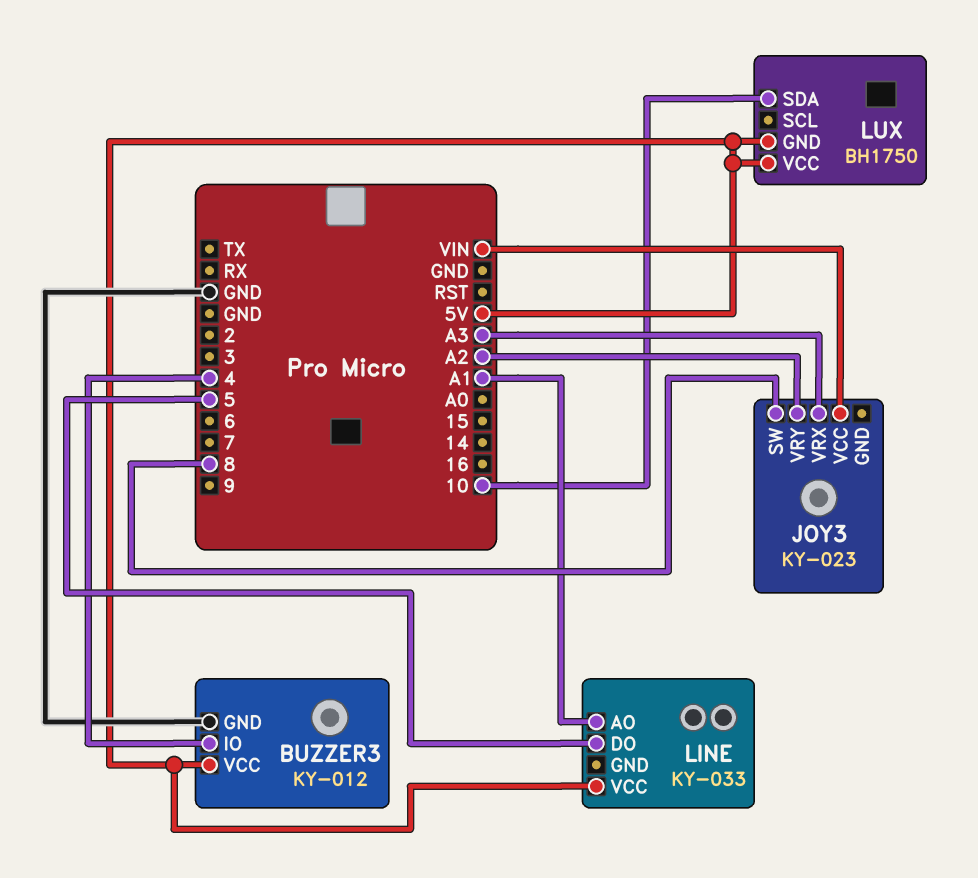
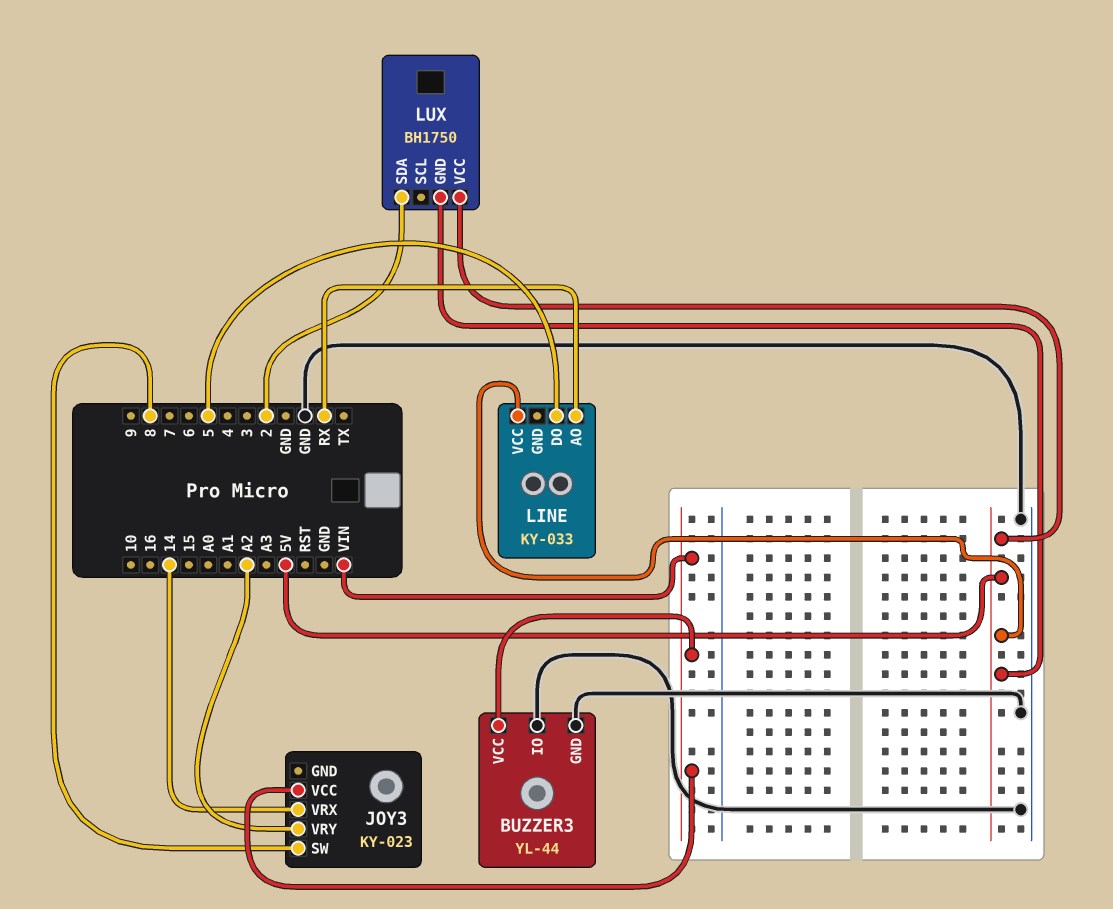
BUZZER3: KY-012 -> YL-44
BUZZER3 pin IO: 4 -> GND
BUZZER3 pin VCC: 5V -> VIN
JOY3 pin VRX: A3 -> 14
LINE pin AO: A1 -> RX
LUX pin SDA: 10 -> 2

